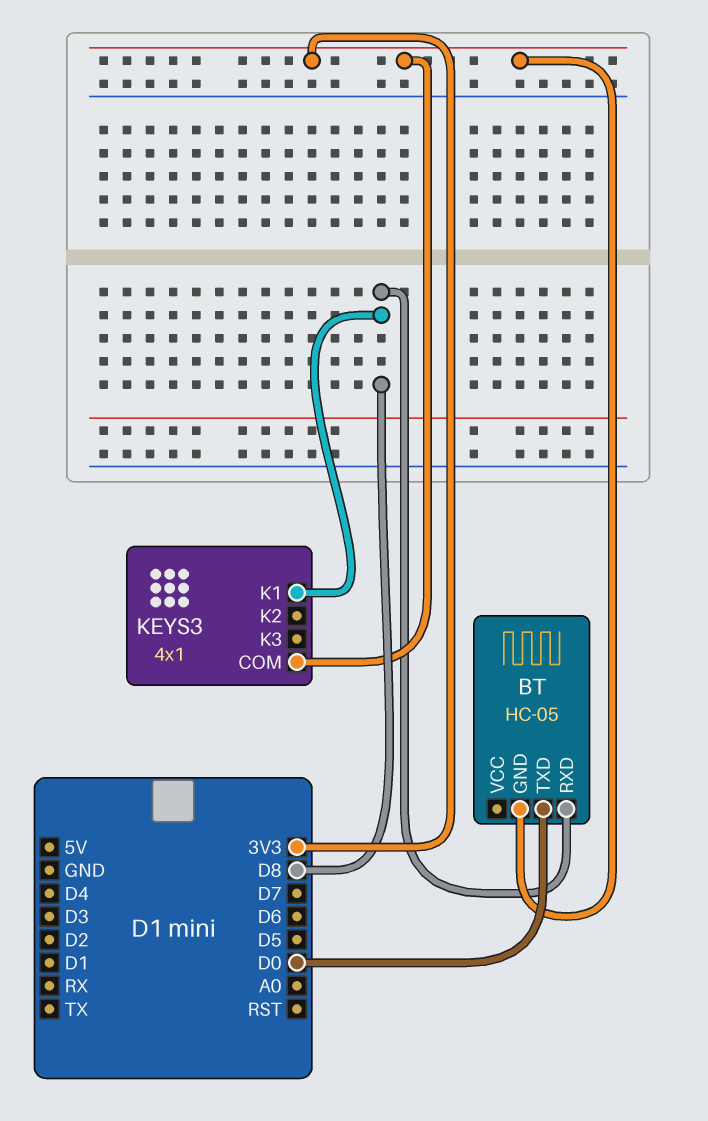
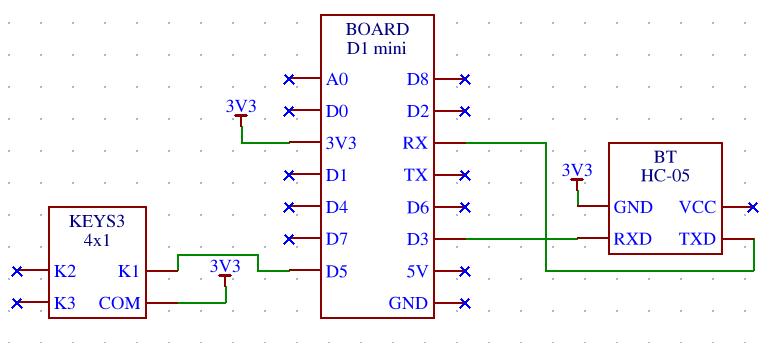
BT pin RXD: D8 -> D3
BT pin TXD: D0 -> RX
KEYS3 pin K1: D8 -> D5

